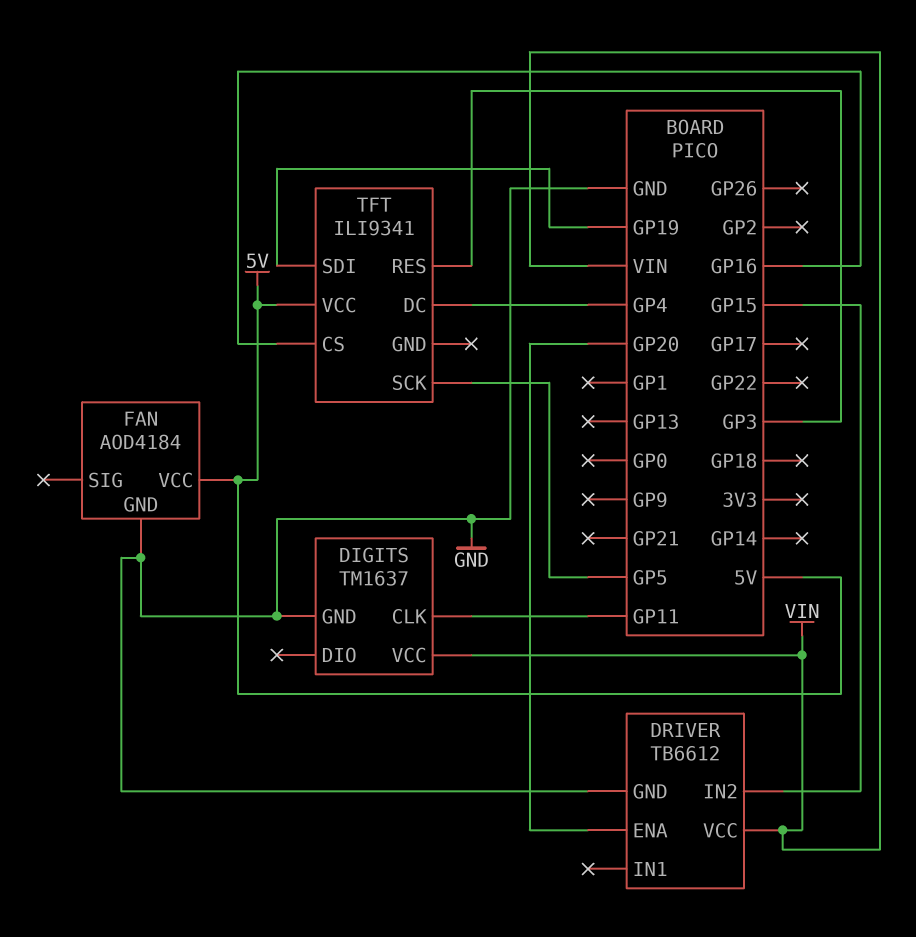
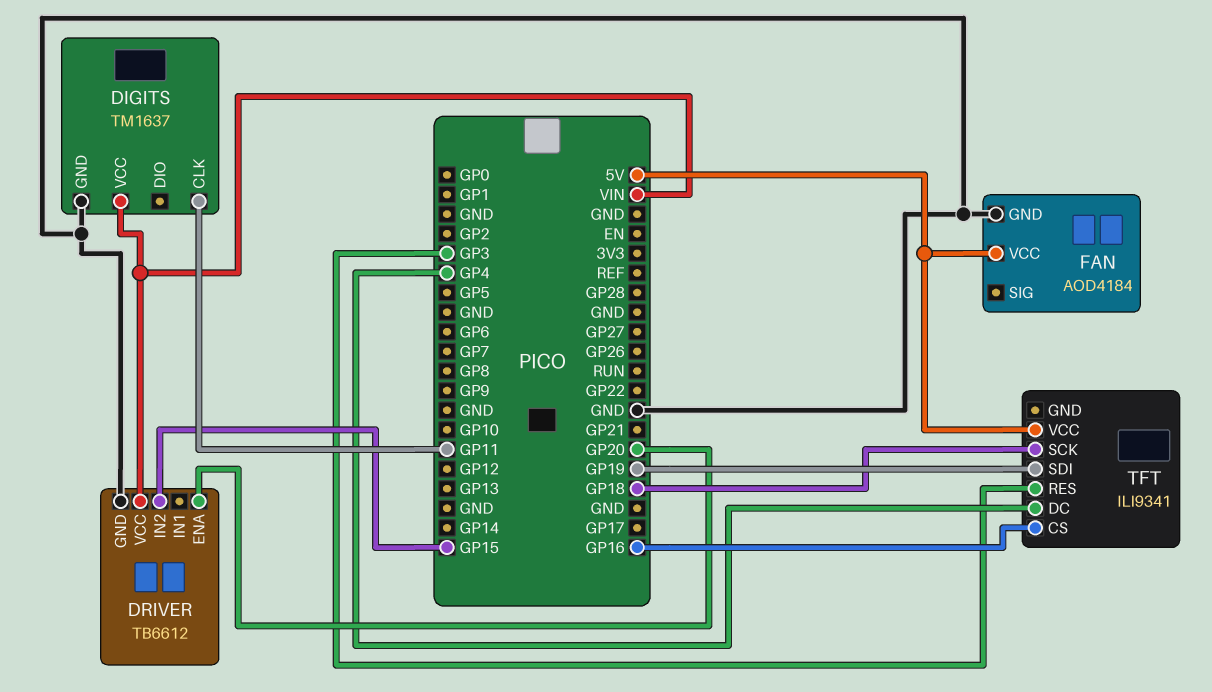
TFT pin SCK: GP5 -> GP18

